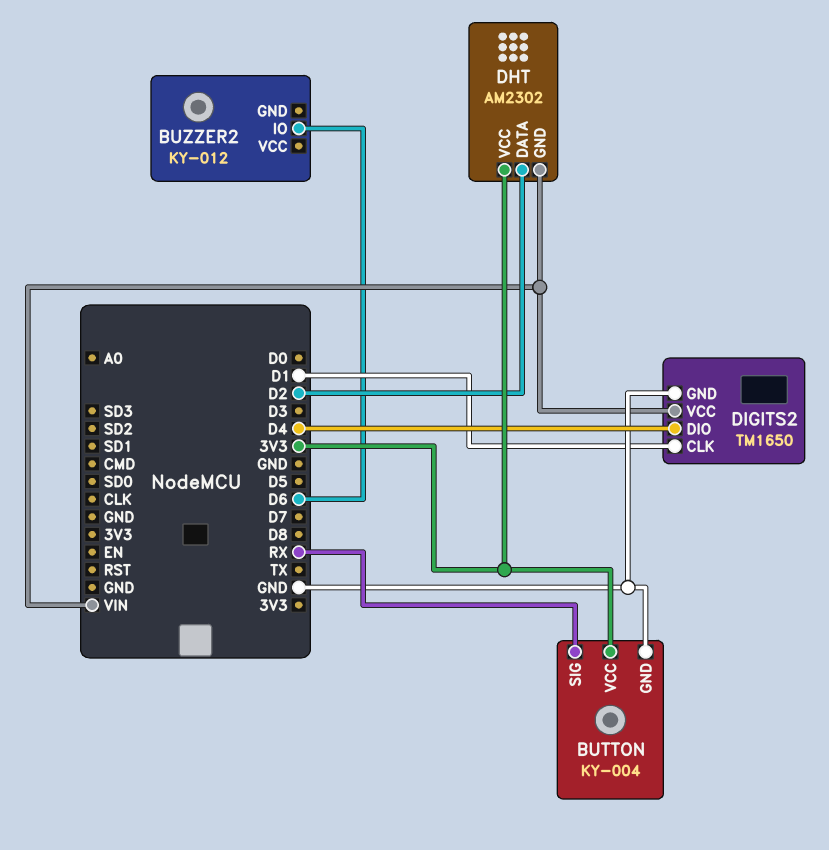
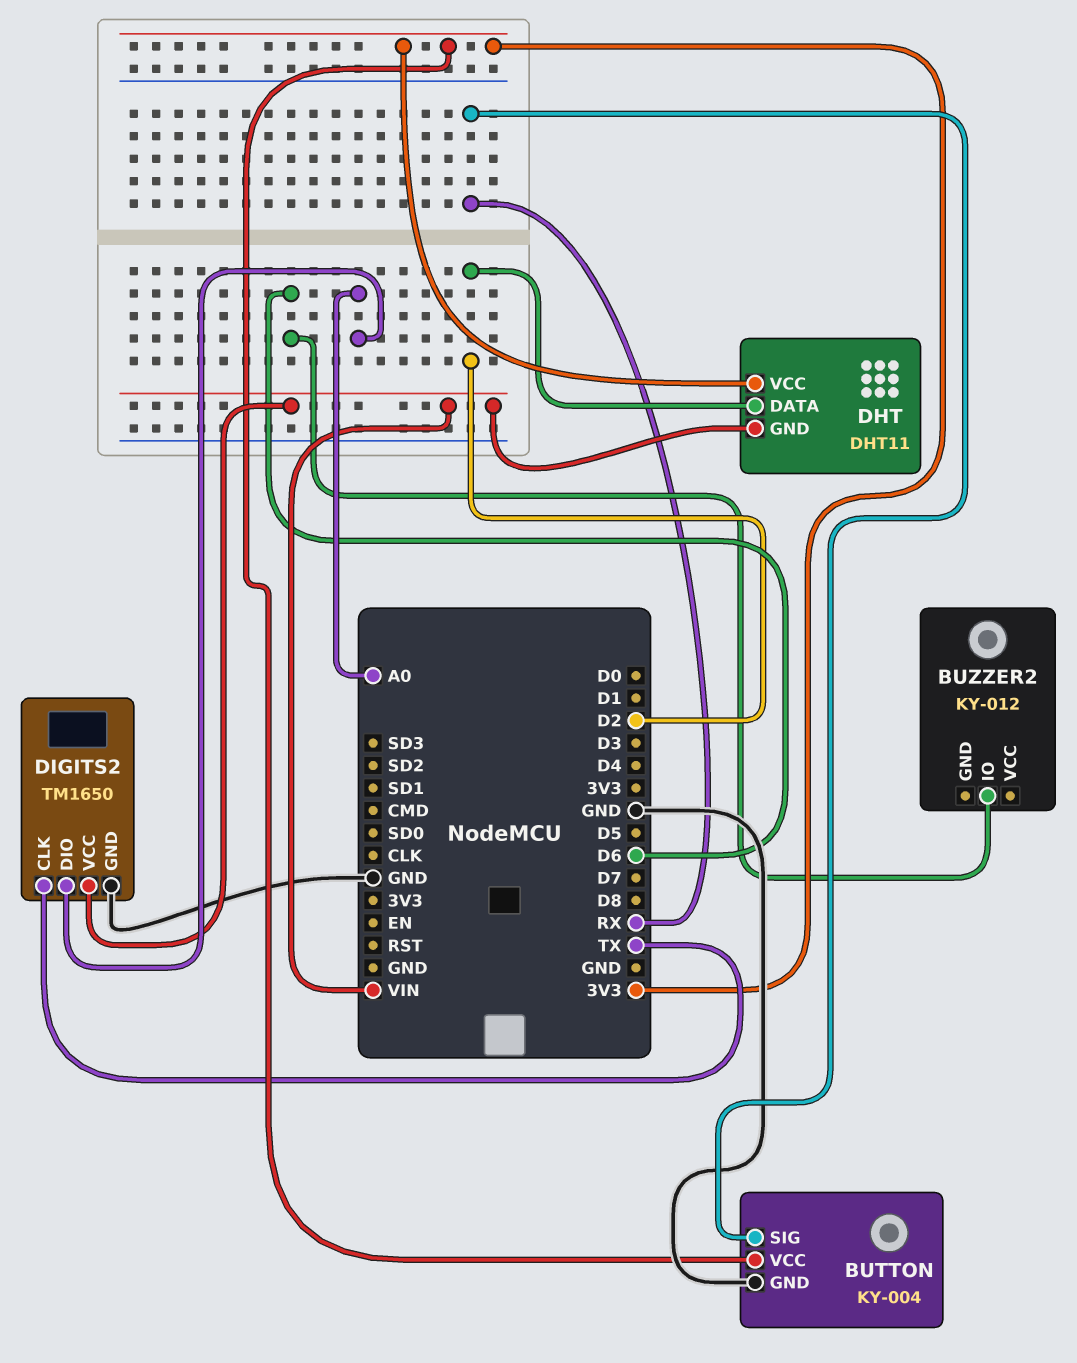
DHT: AM2302 -> DHT11
DIGITS2 pin CLK: D1 -> TX
DIGITS2 pin DIO: D4 -> A0

